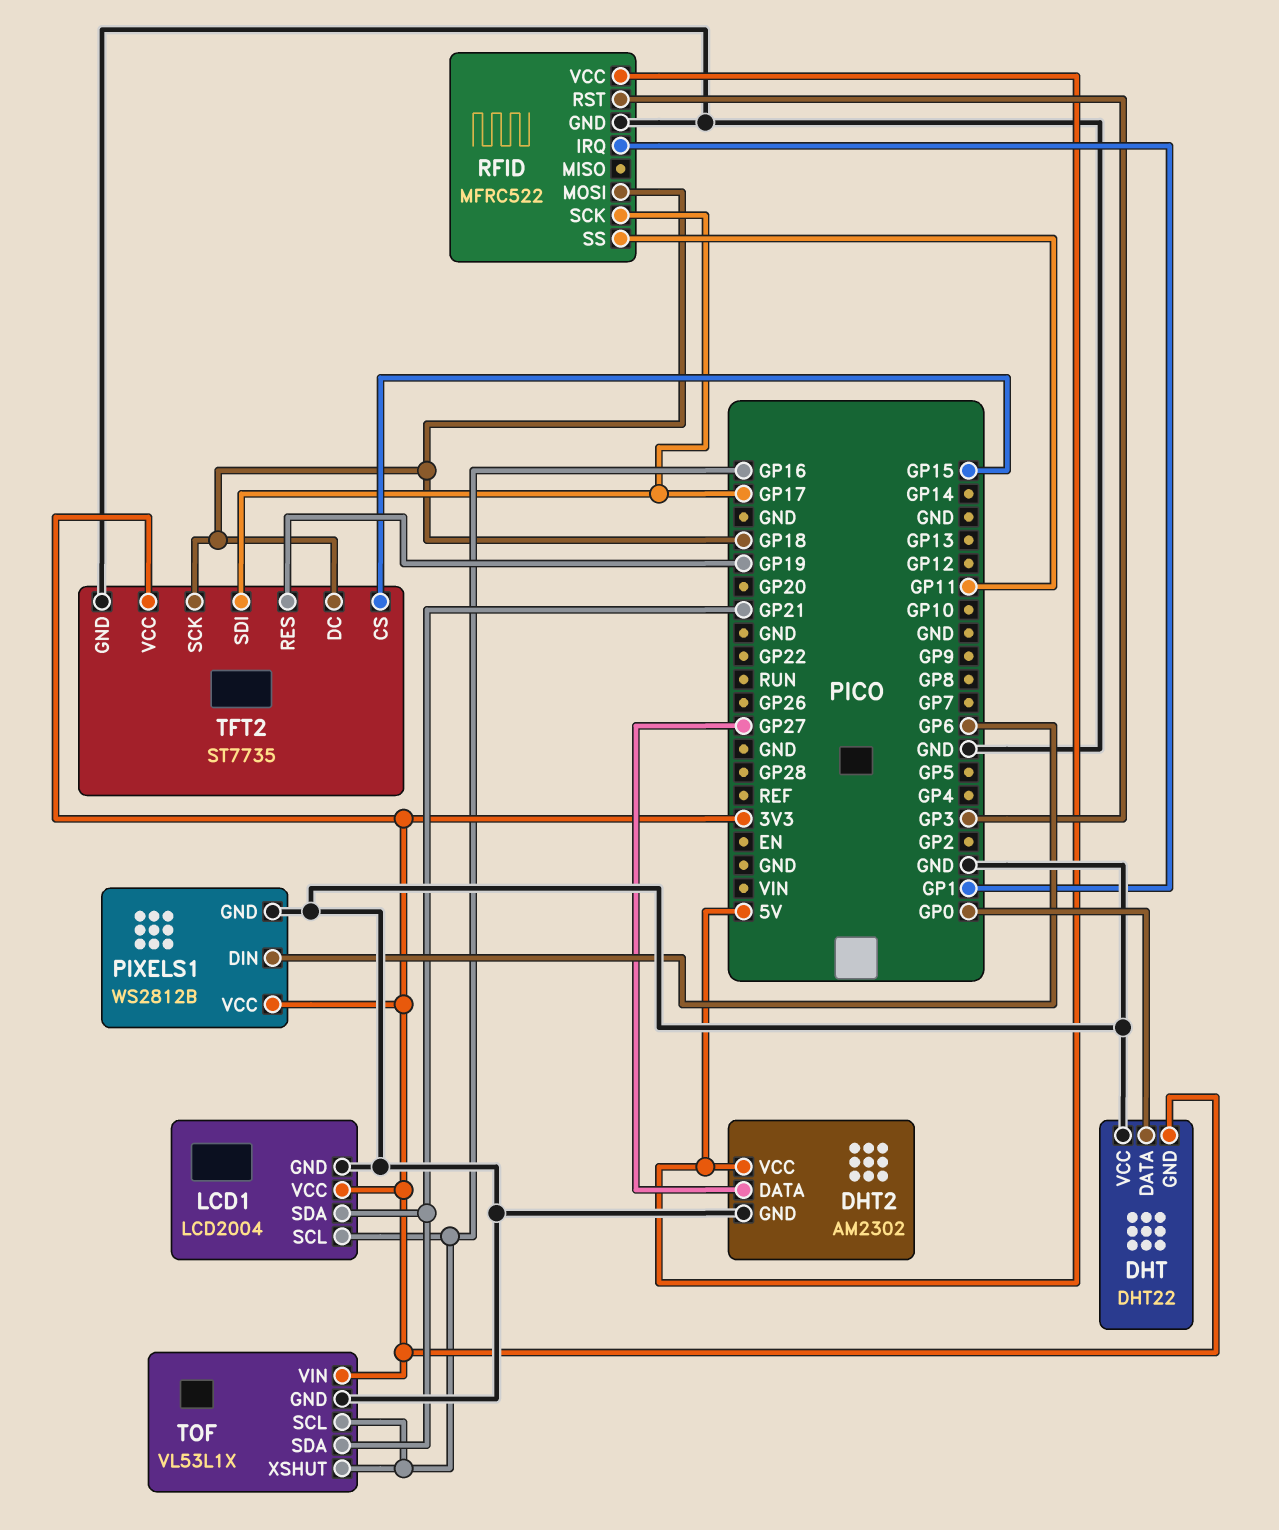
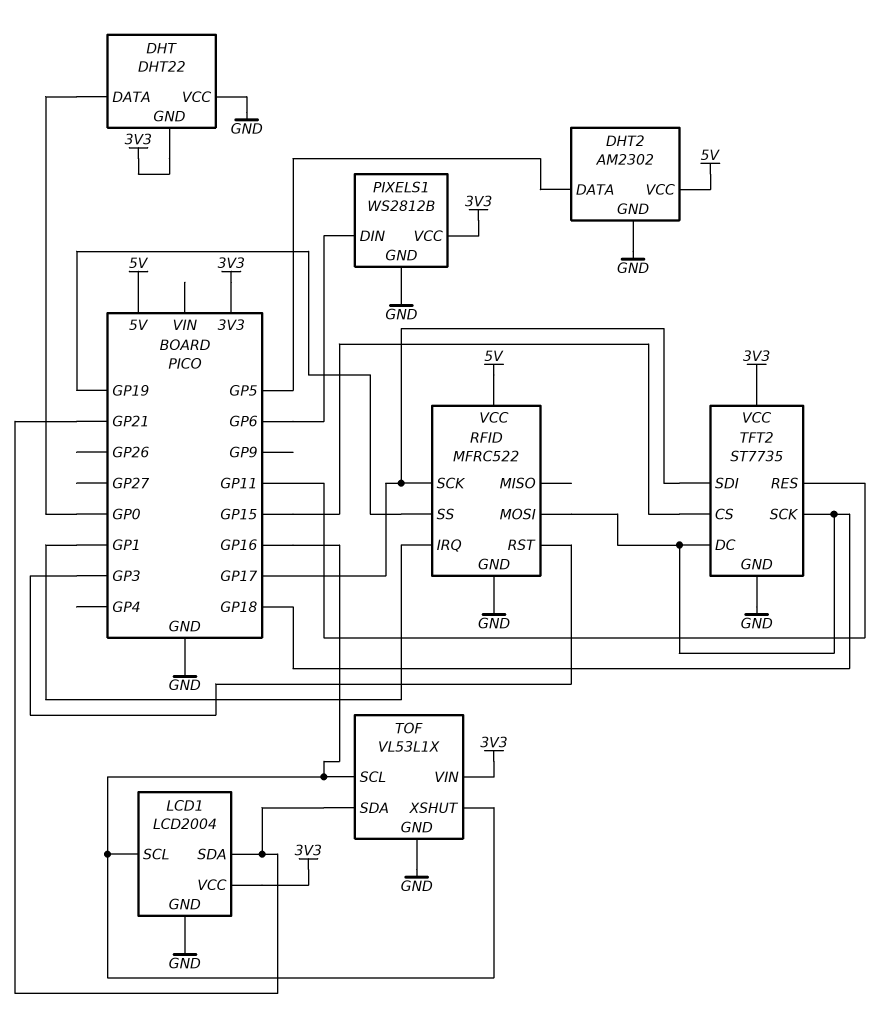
DHT2 pin DATA: GP27 -> GP5
RFID pin SS: GP11 -> GP19
TFT2 pin RES: GP19 -> GP11

